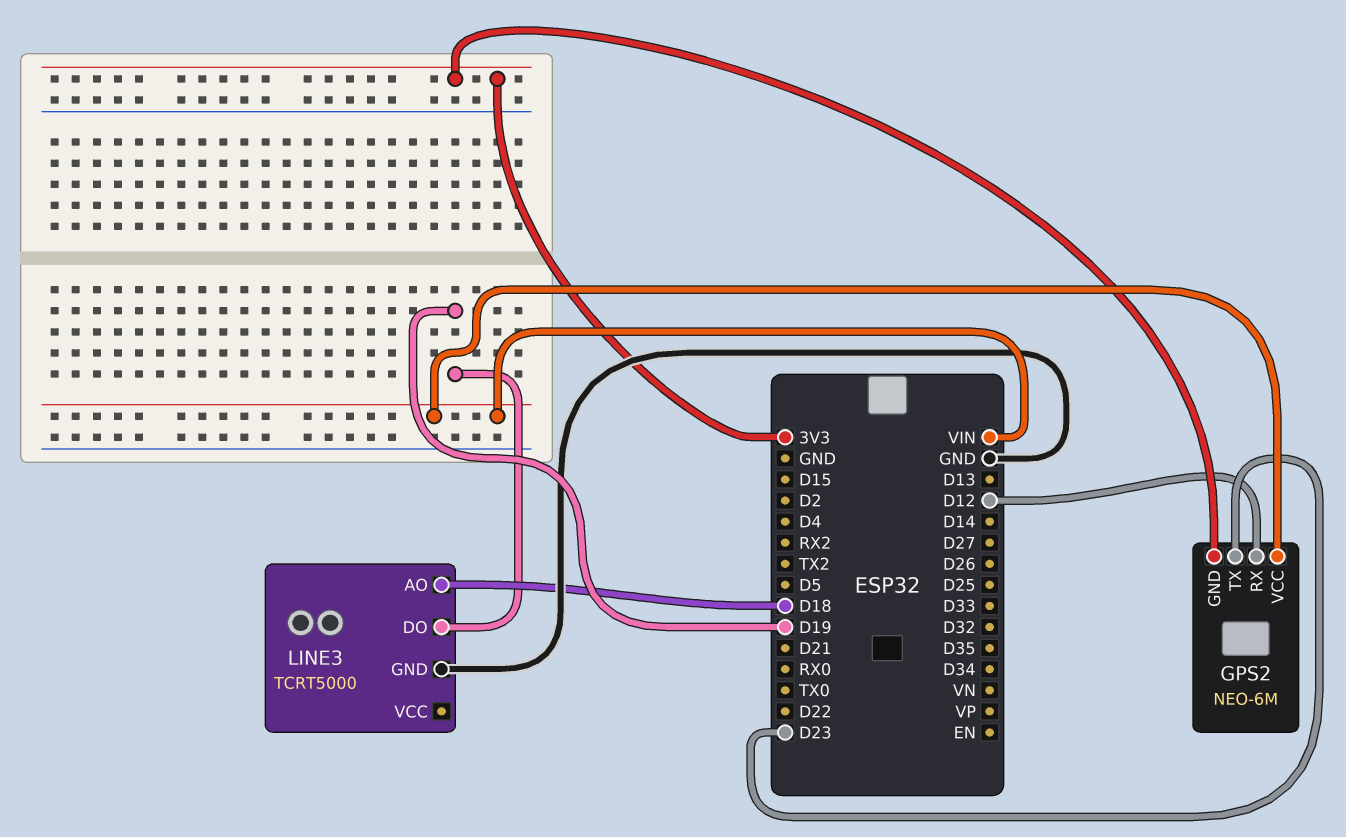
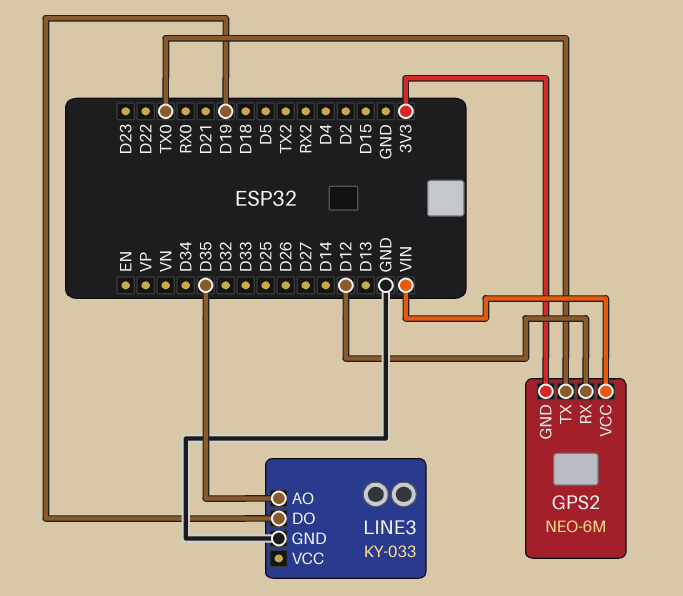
GPS2 pin TX: D23 -> TX0
LINE3: TCRT5000 -> KY-033
LINE3 pin AO: D18 -> D35

